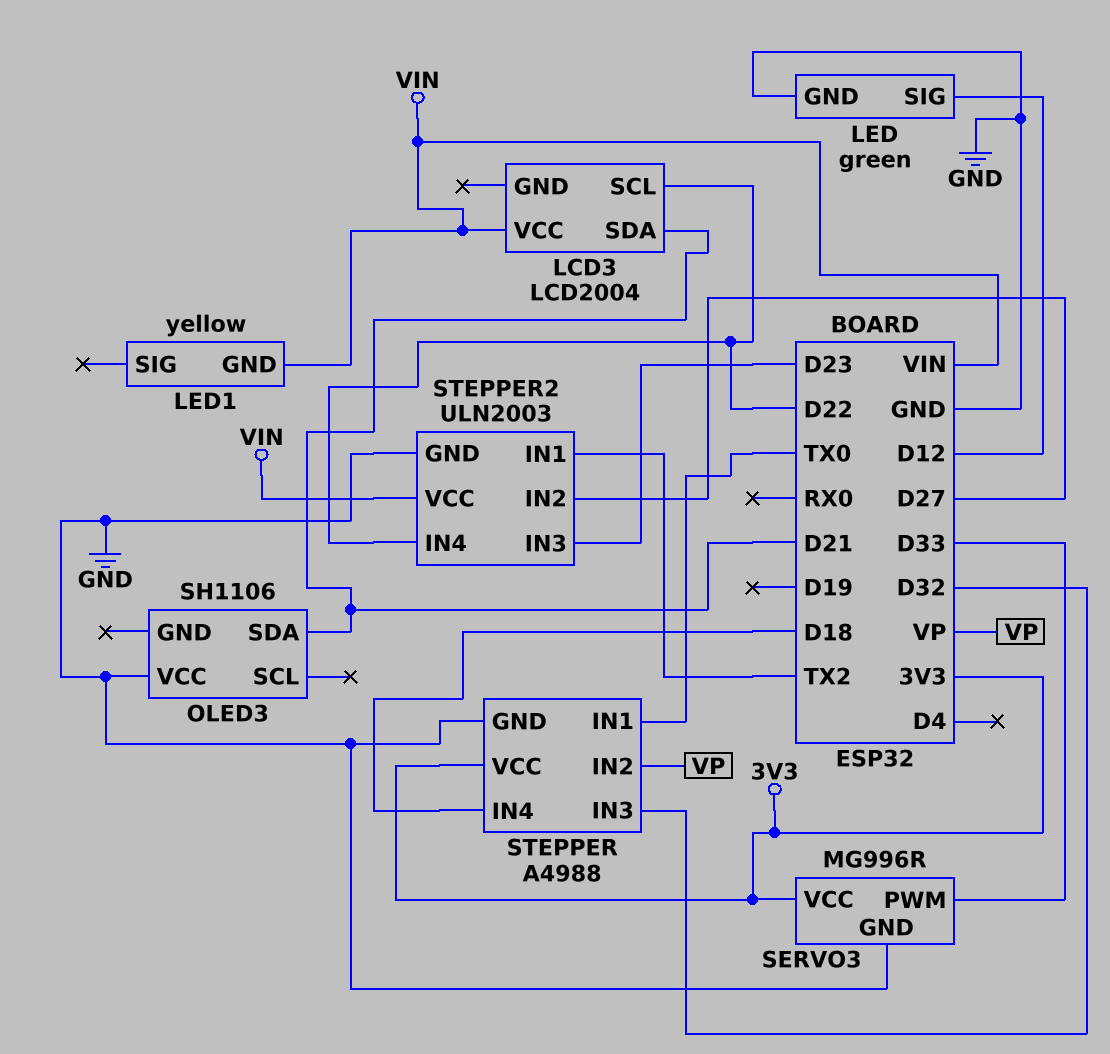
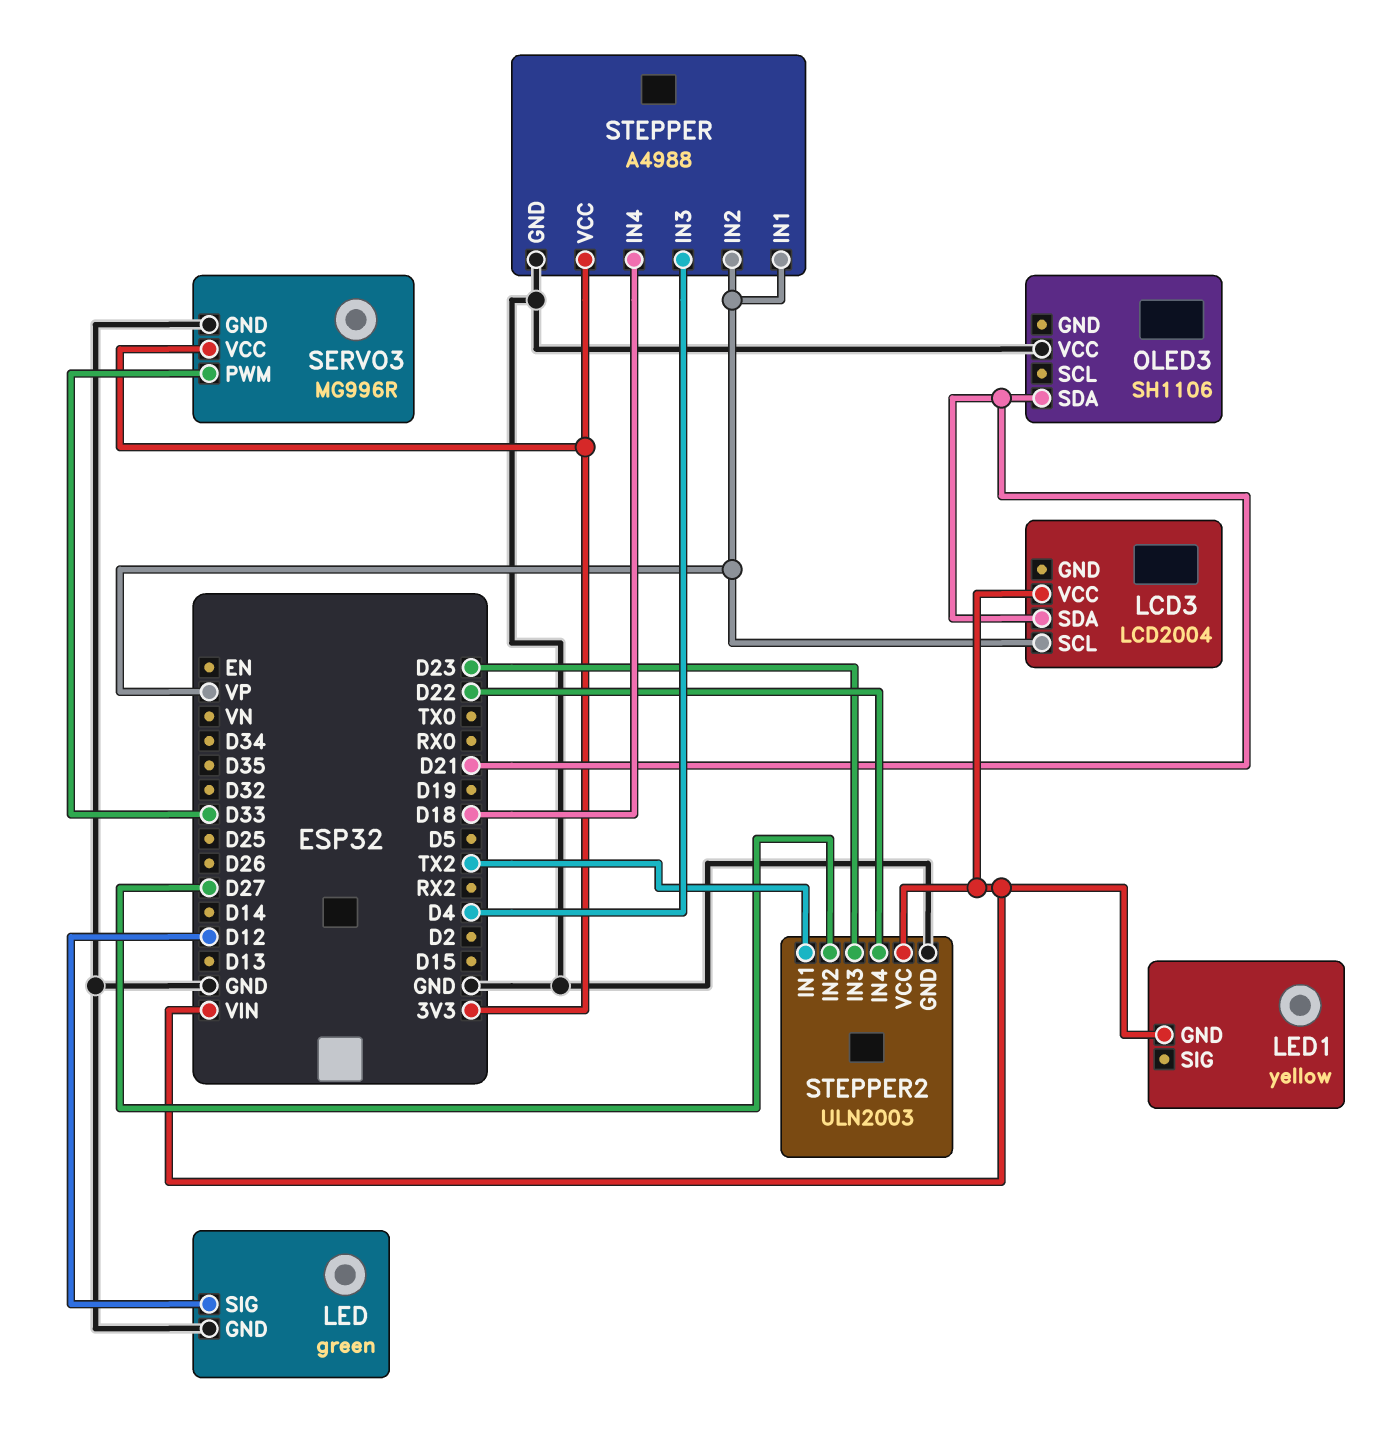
LCD3 pin SCL: D22 -> VP
STEPPER pin IN1: TX0 -> VP
STEPPER pin IN3: D32 -> D4

